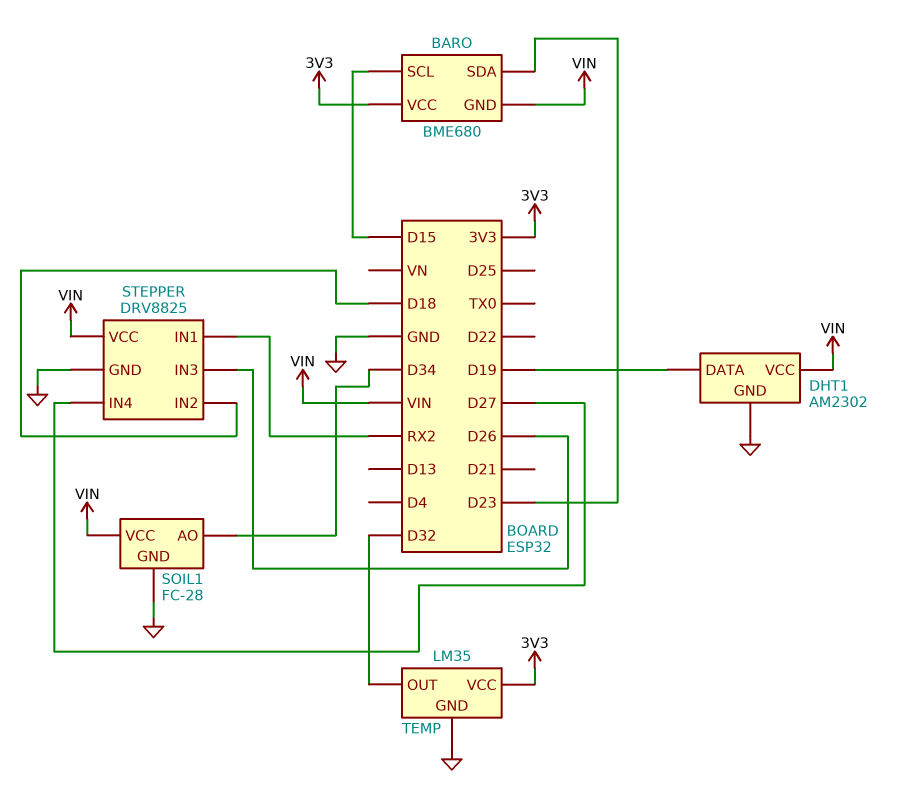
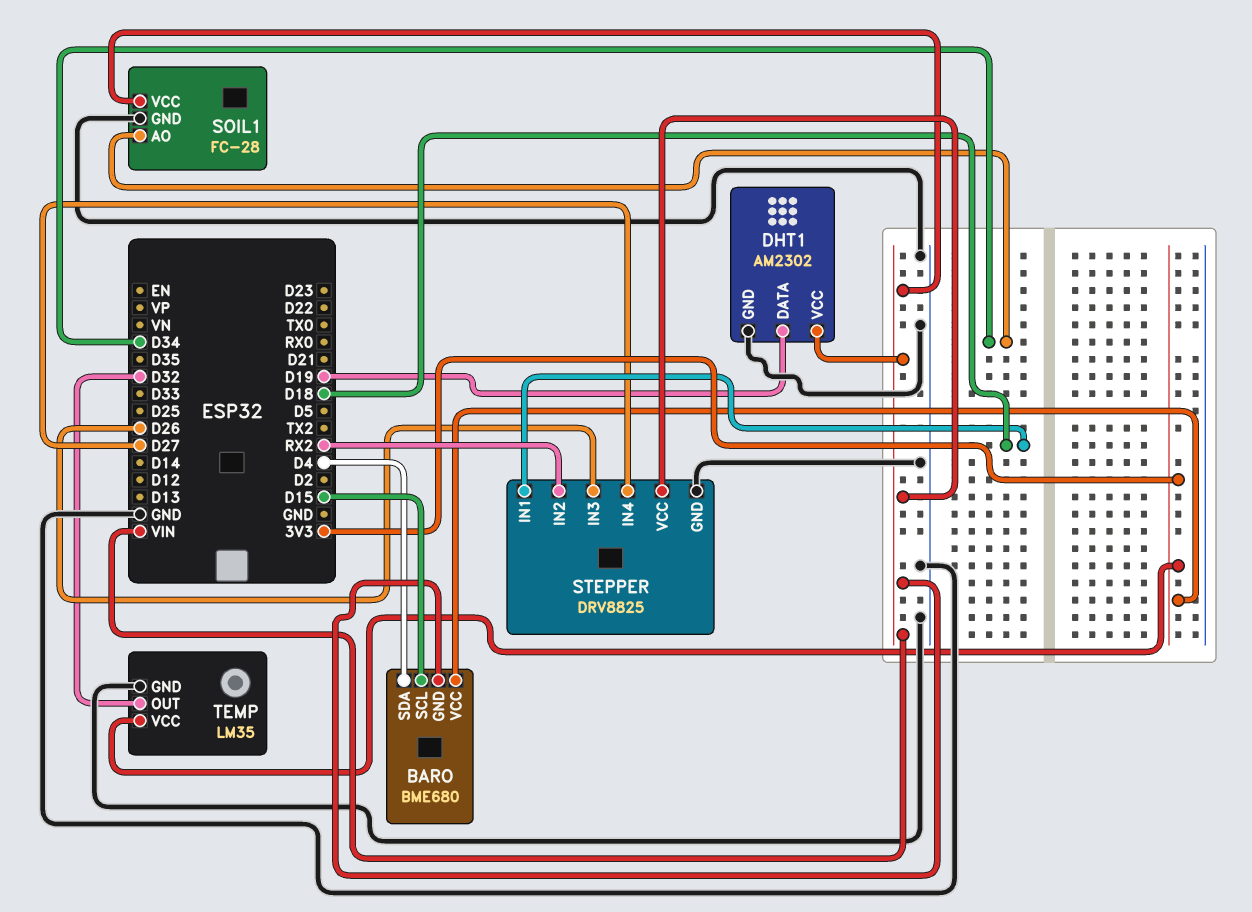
BARO pin SDA: D23 -> D4
STEPPER pin IN1: RX2 -> D18
STEPPER pin IN2: D18 -> RX2

